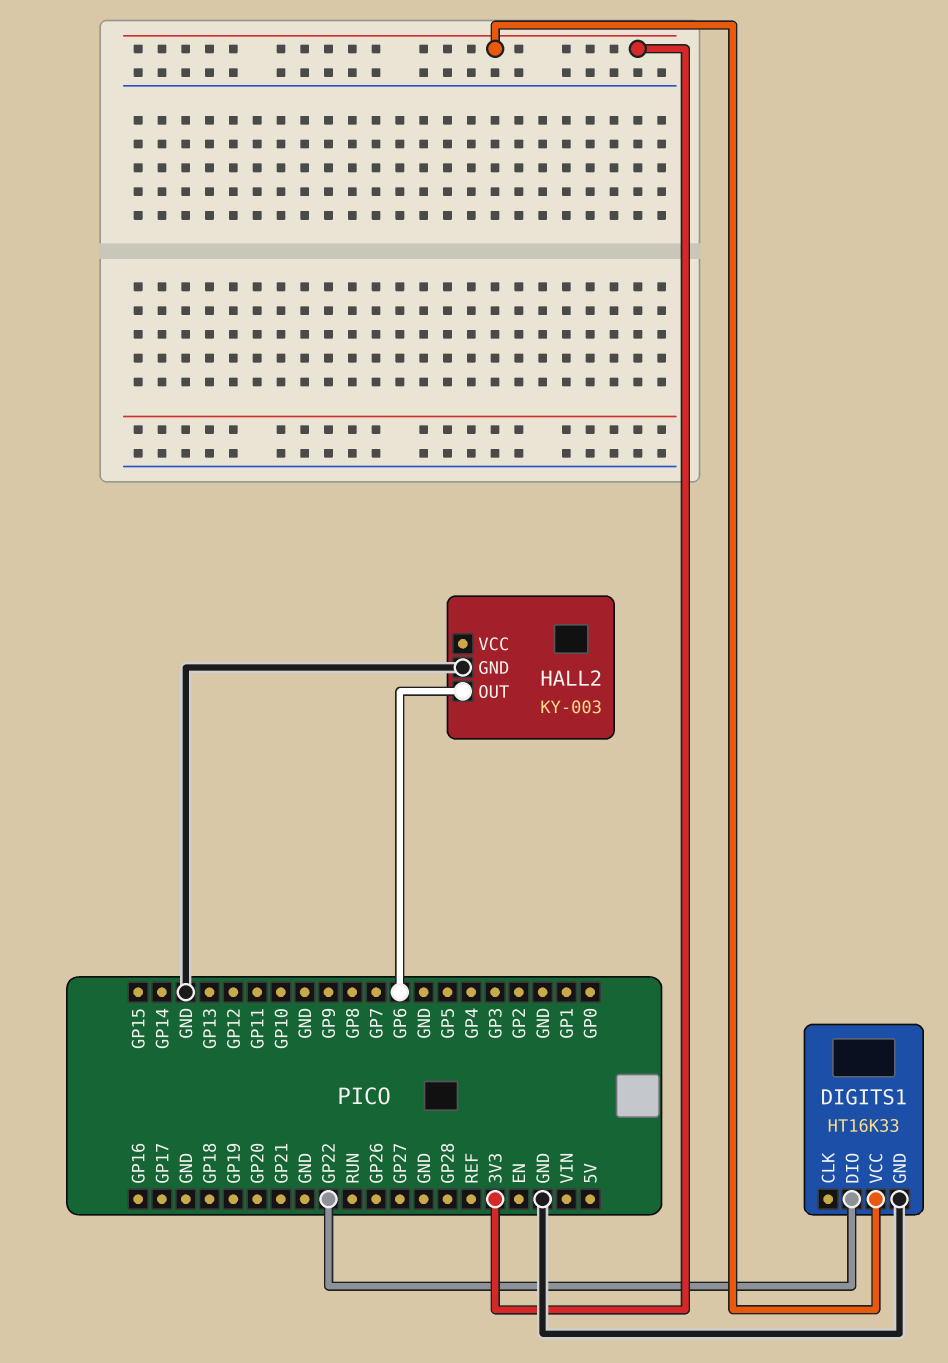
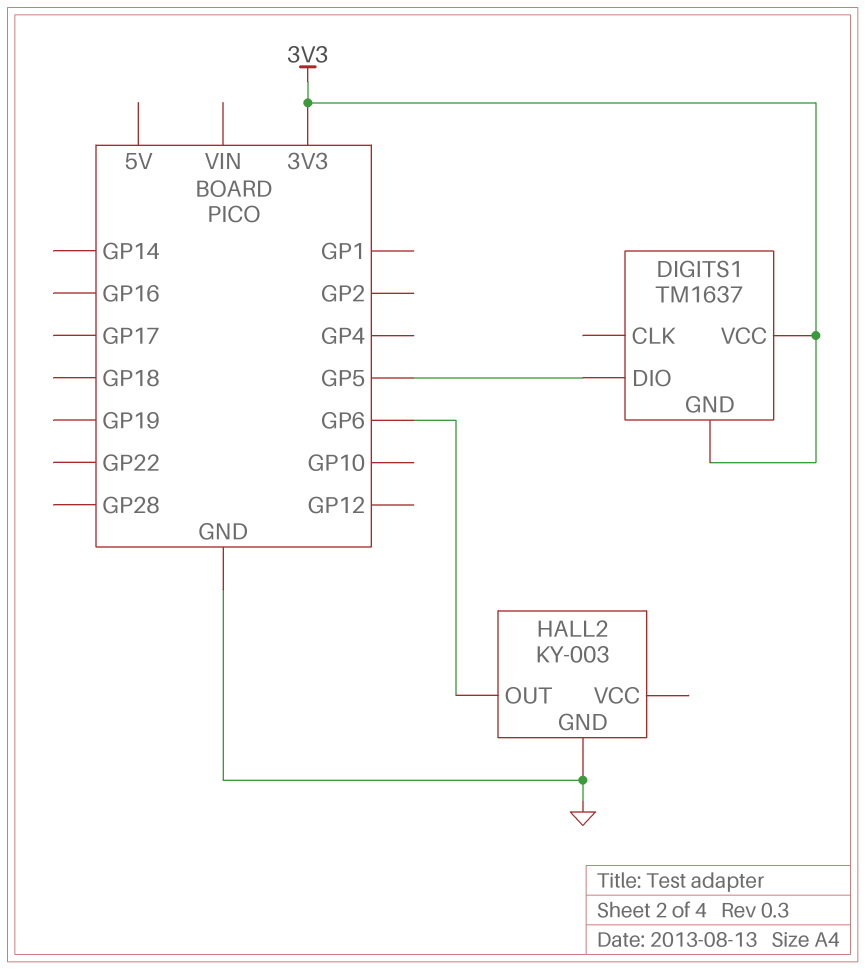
DIGITS1: HT16K33 -> TM1637
DIGITS1 pin DIO: GP22 -> GP5
DIGITS1 pin GND: GND -> 3V3

